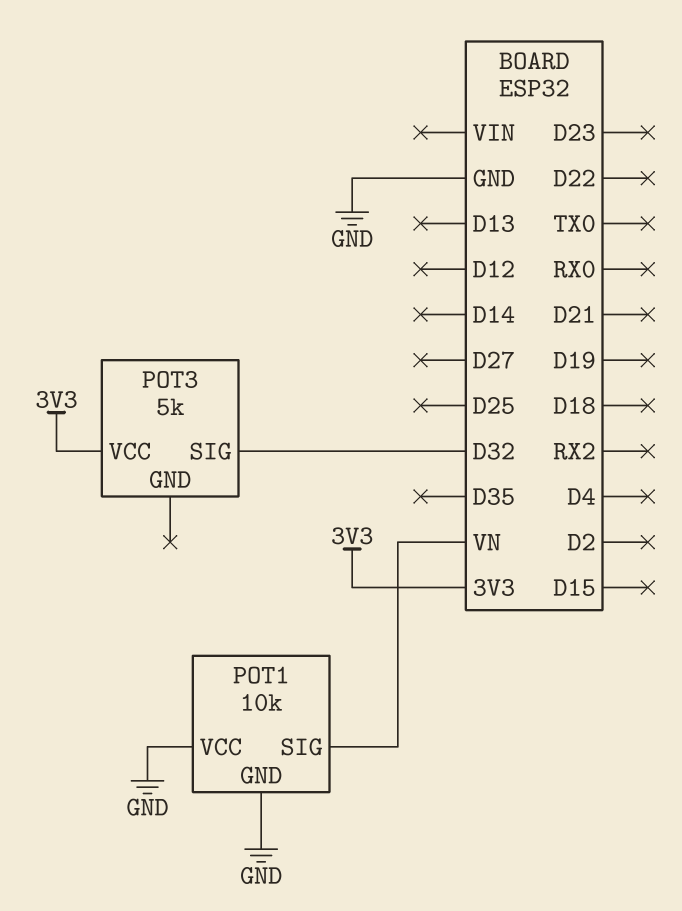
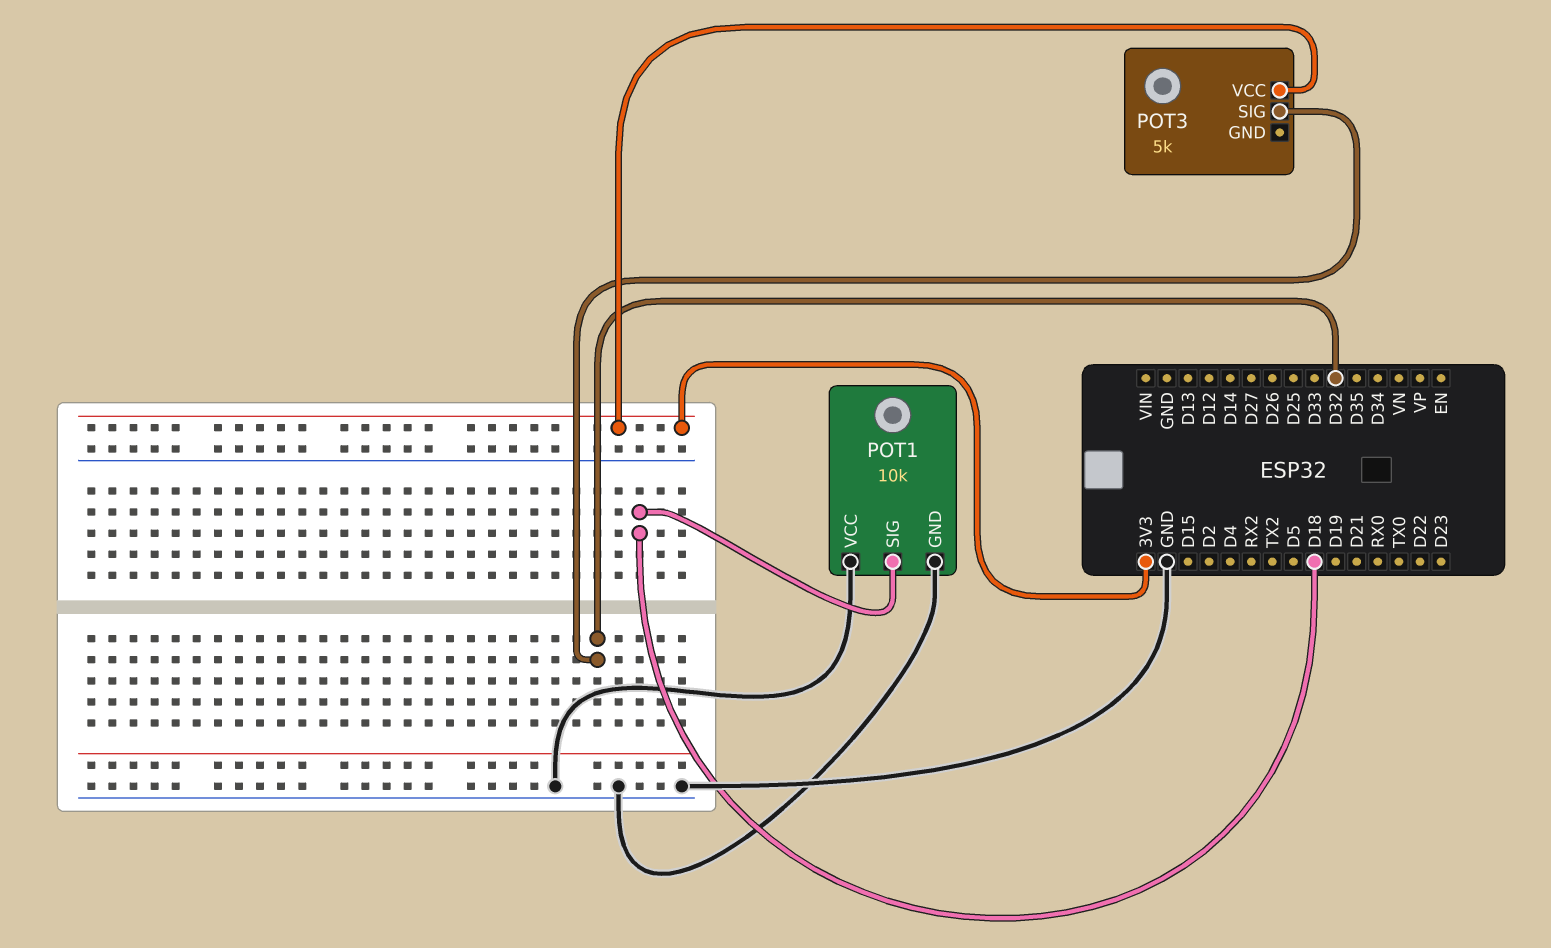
POT1 pin SIG: VN -> D18

